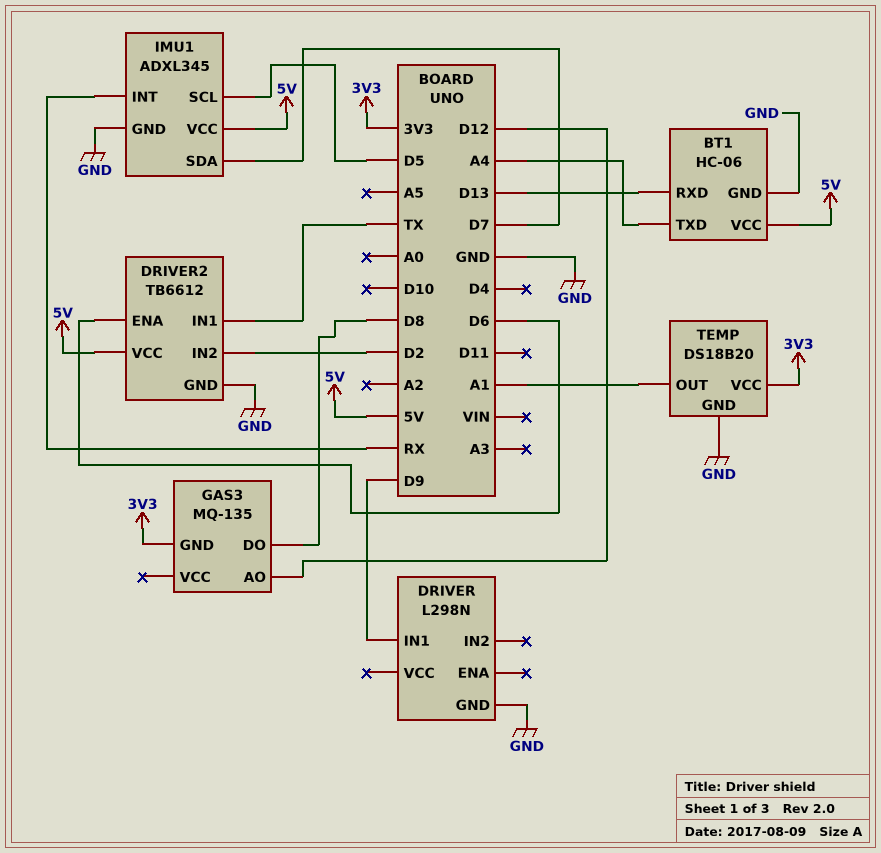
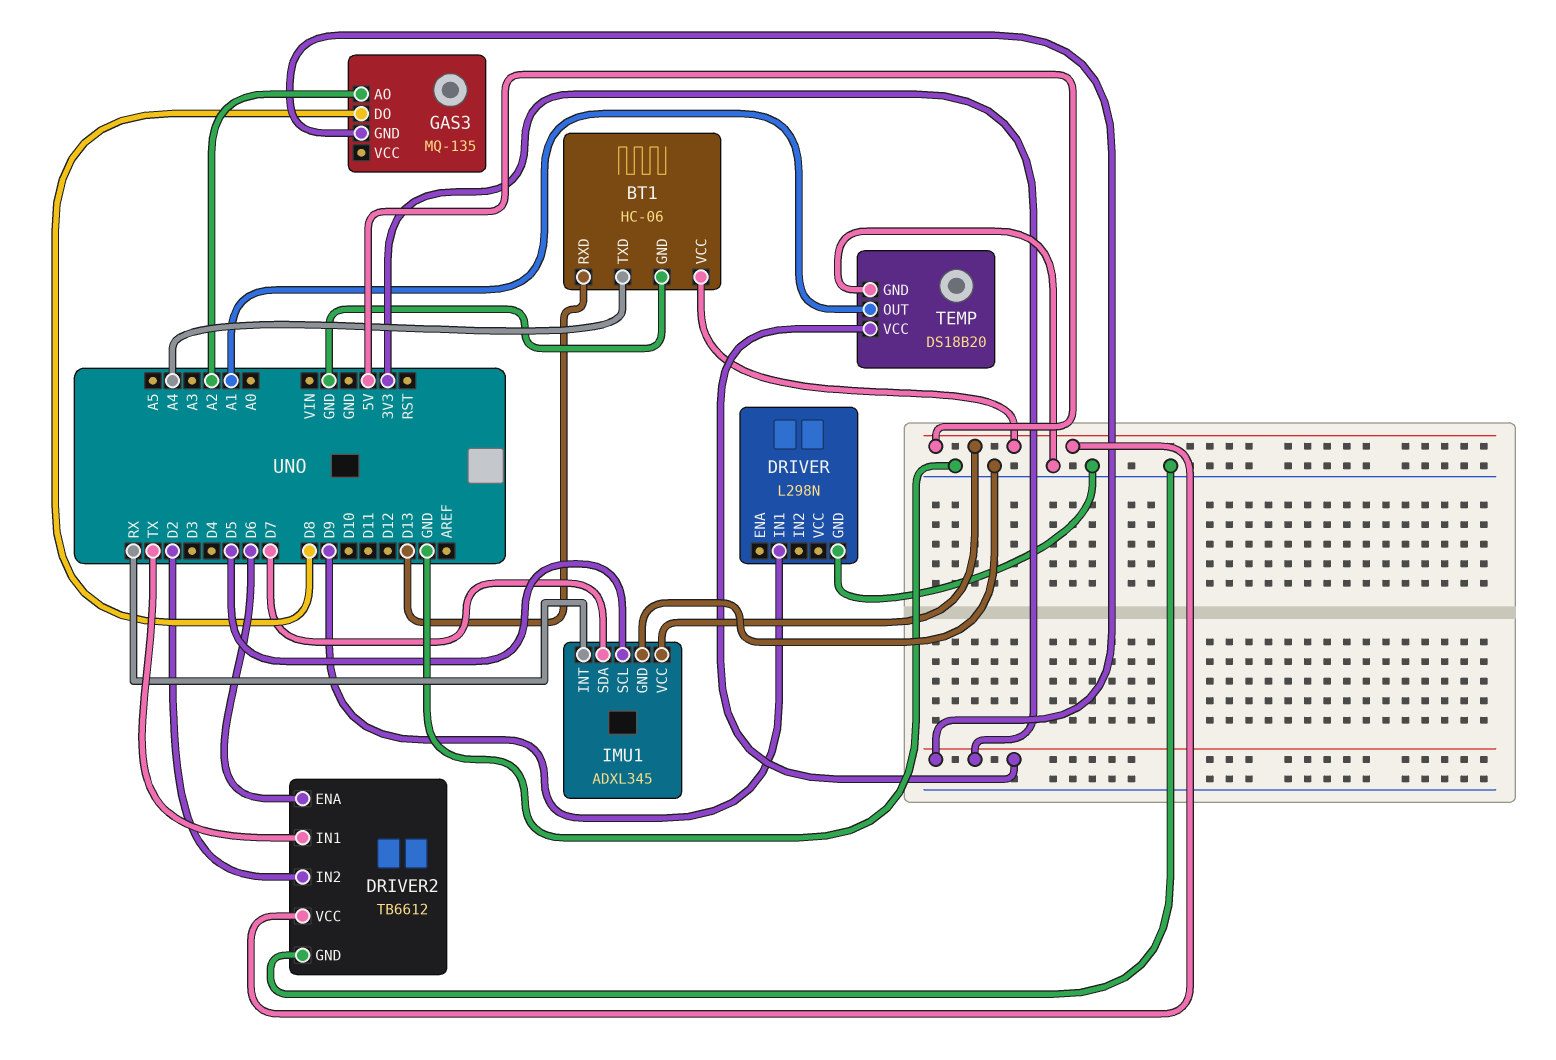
GAS3 pin AO: D12 -> A2

